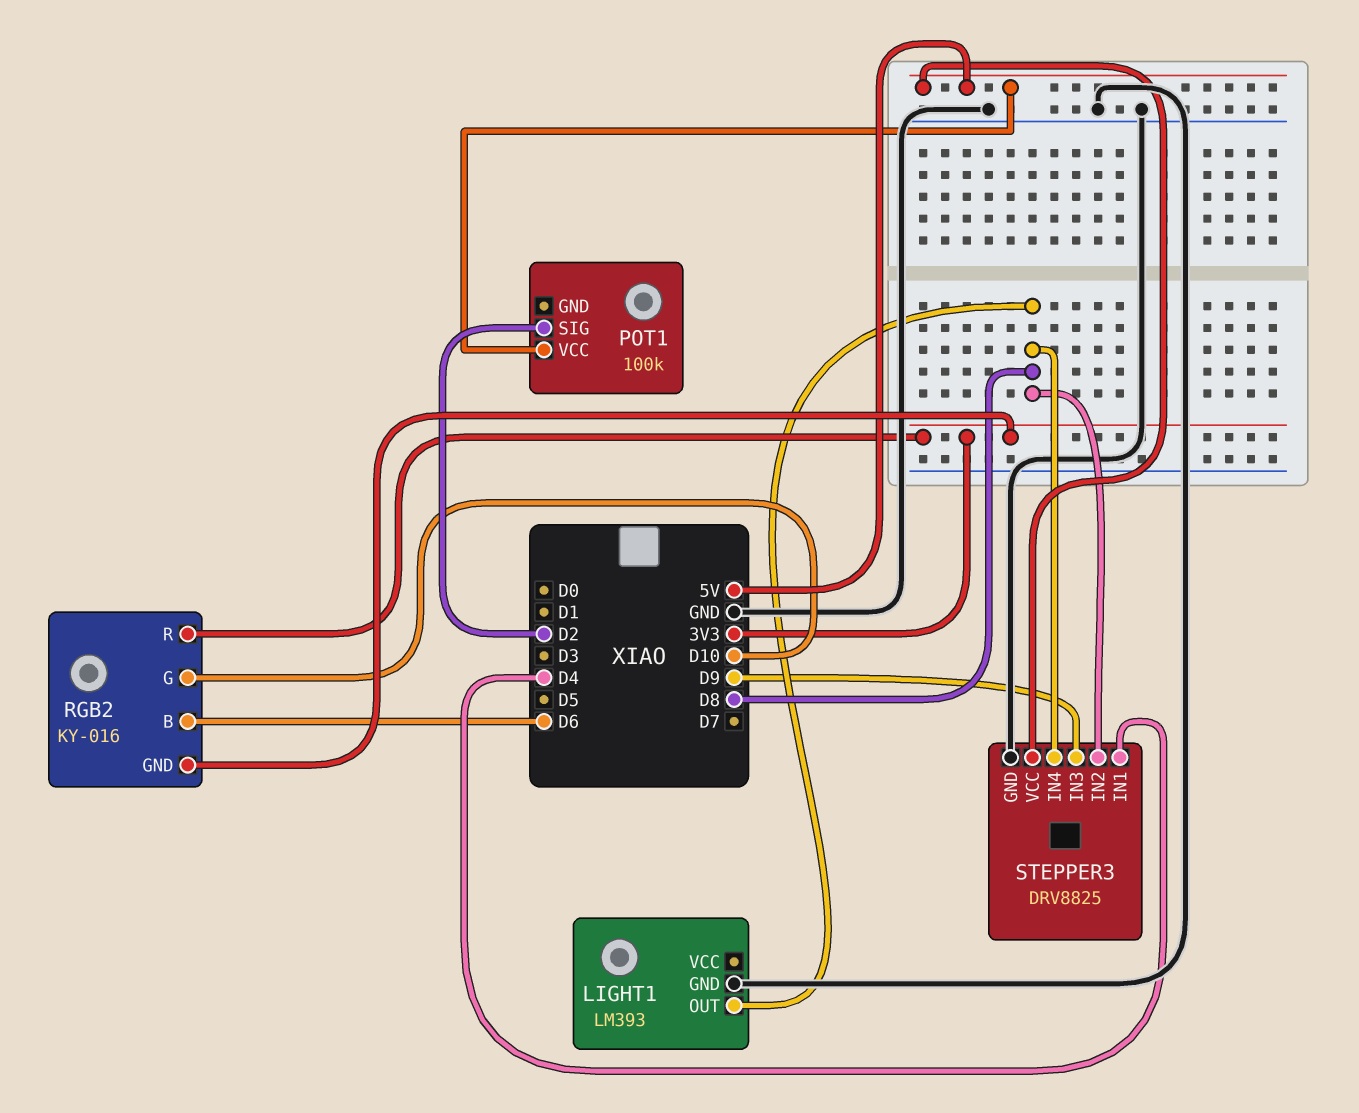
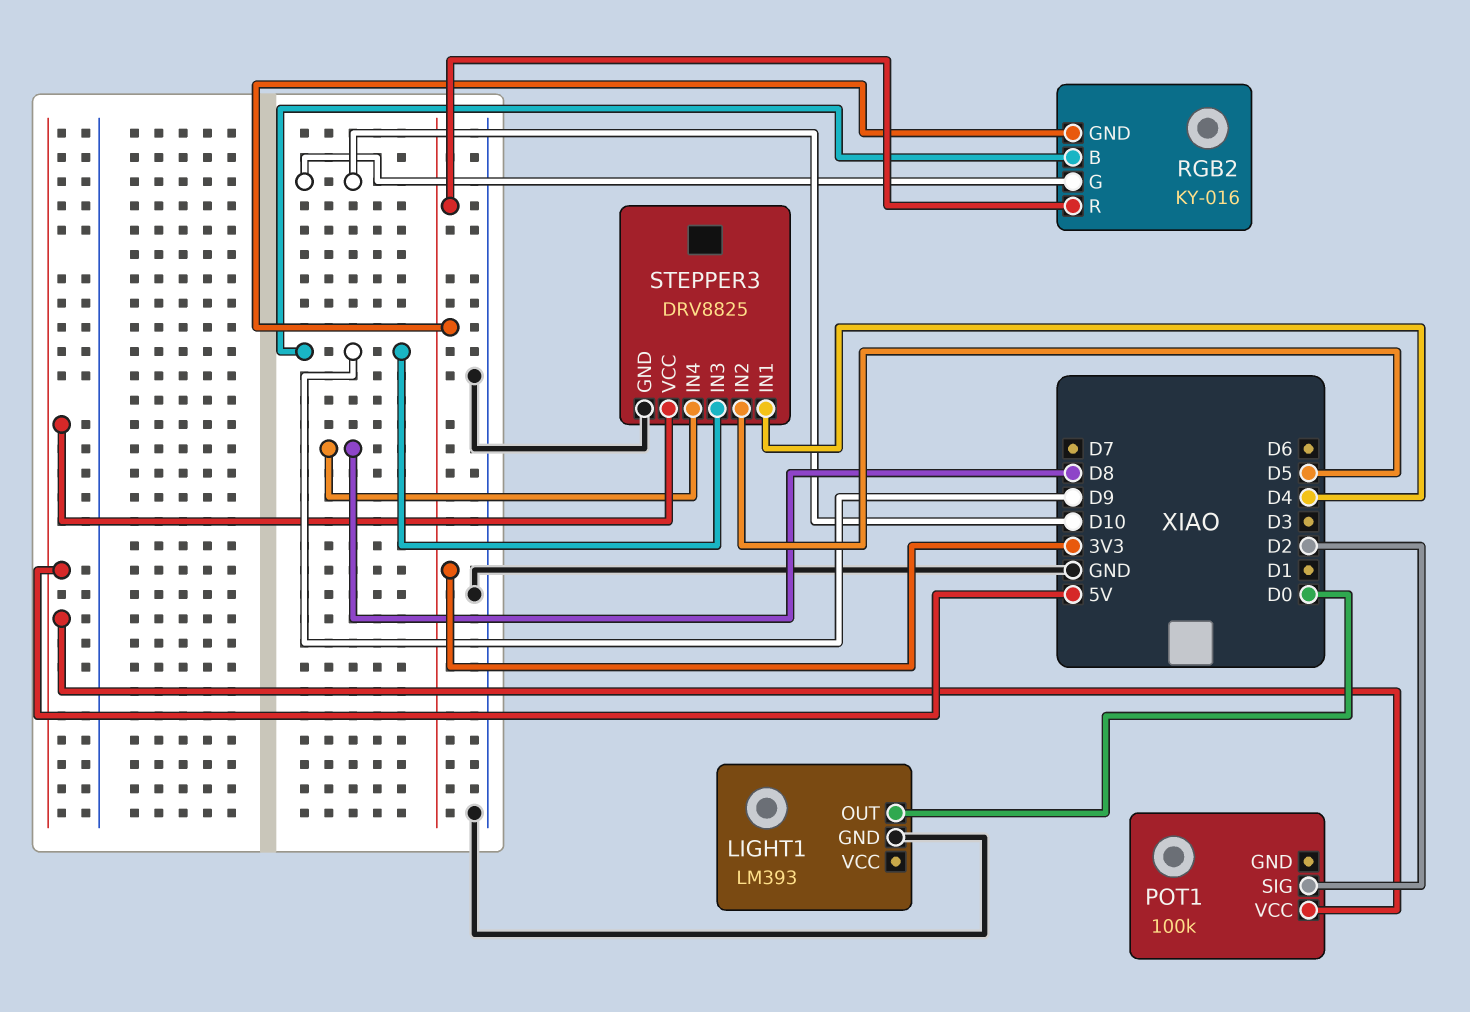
LIGHT1 pin OUT: D8 -> D0
RGB2 pin B: D6 -> D9
STEPPER3 pin IN2: D8 -> D5

